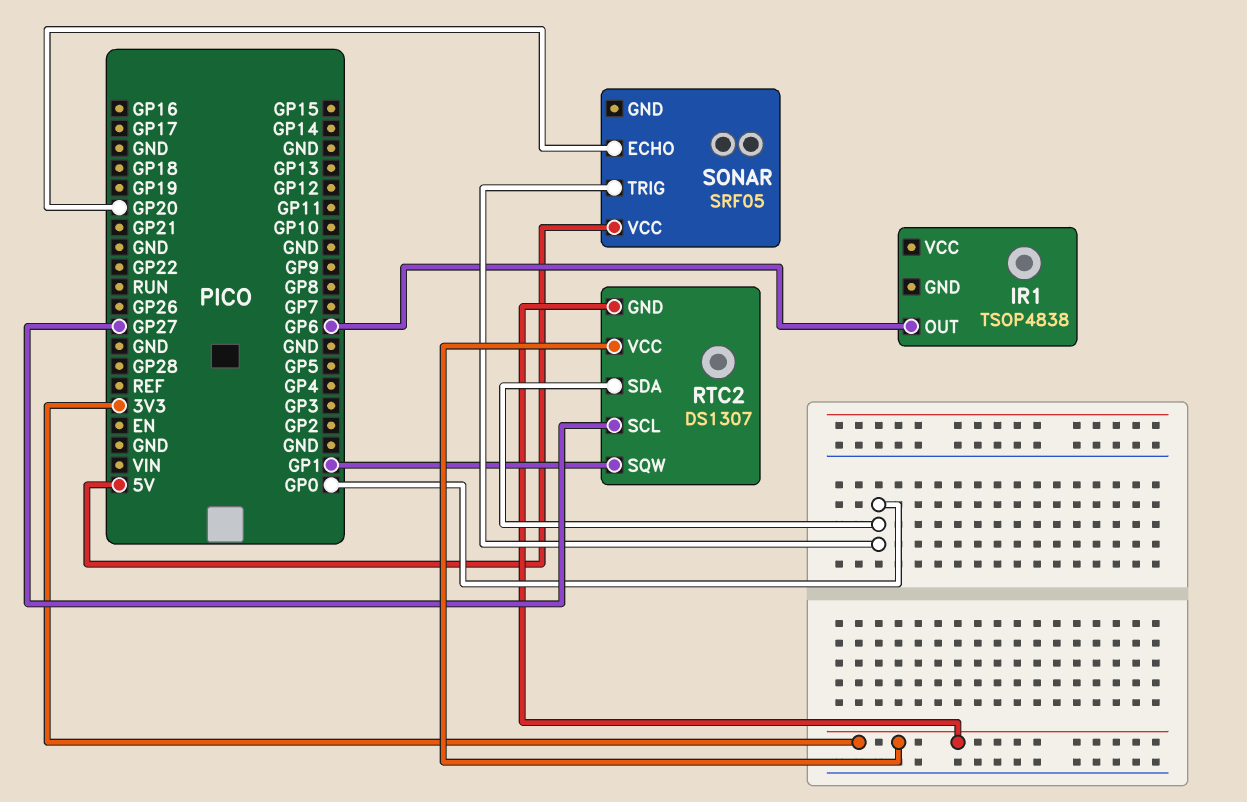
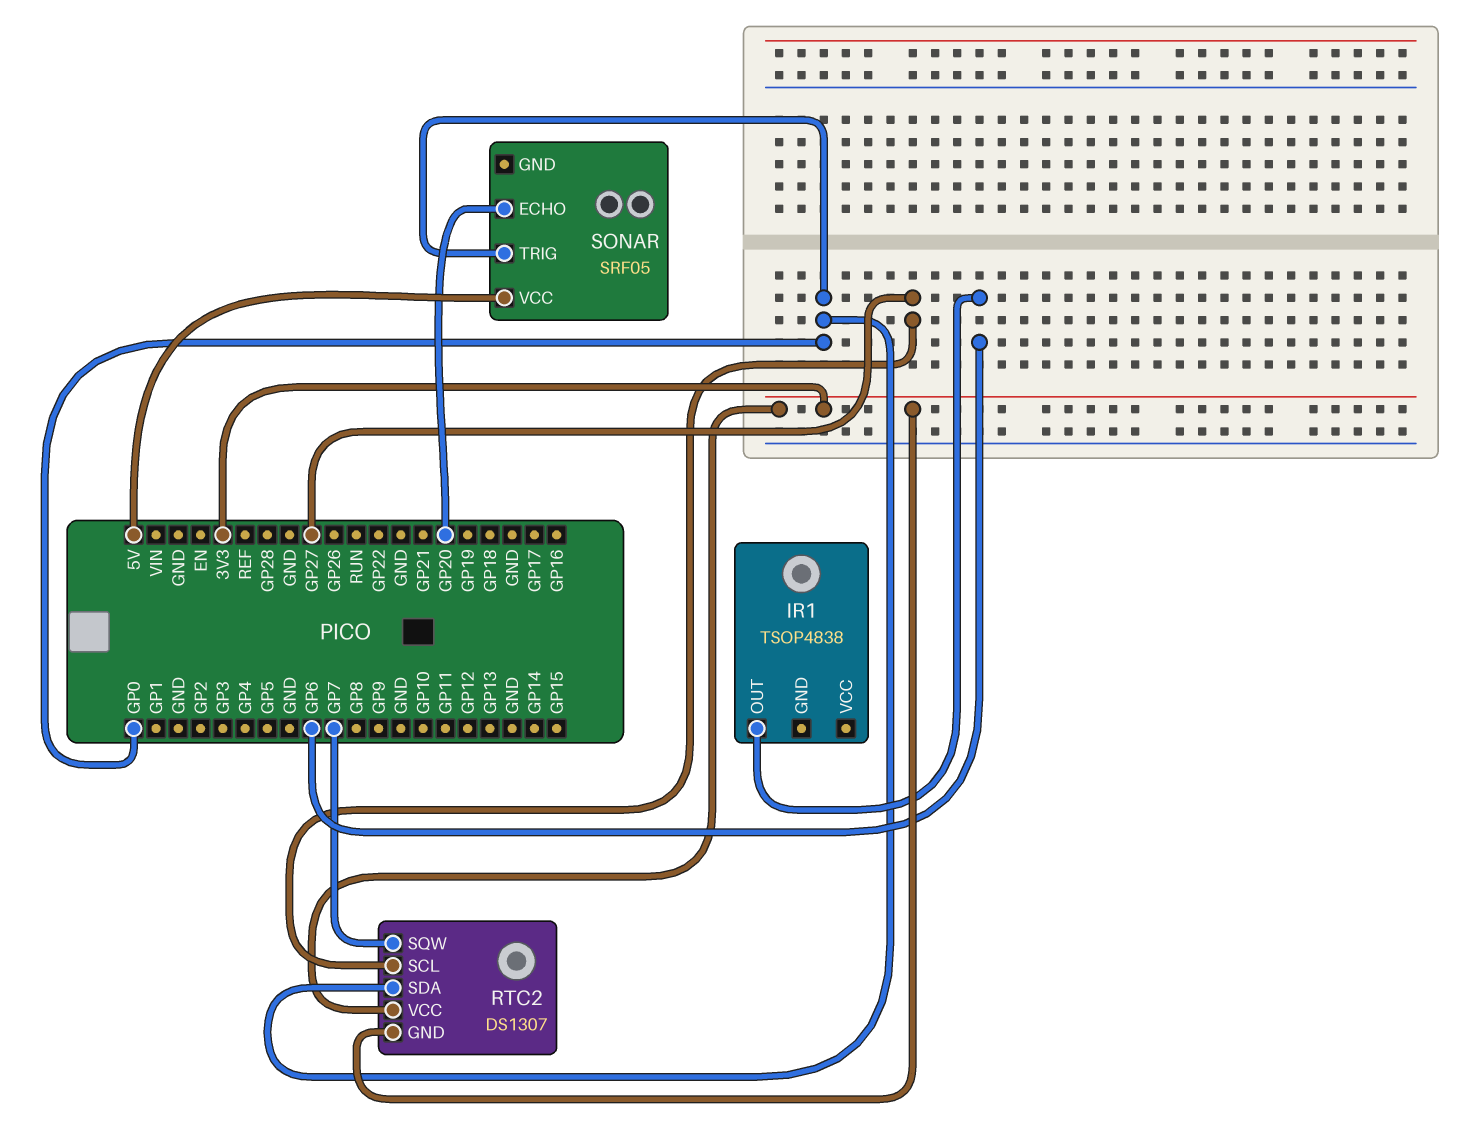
RTC2 pin SQW: GP1 -> GP7

